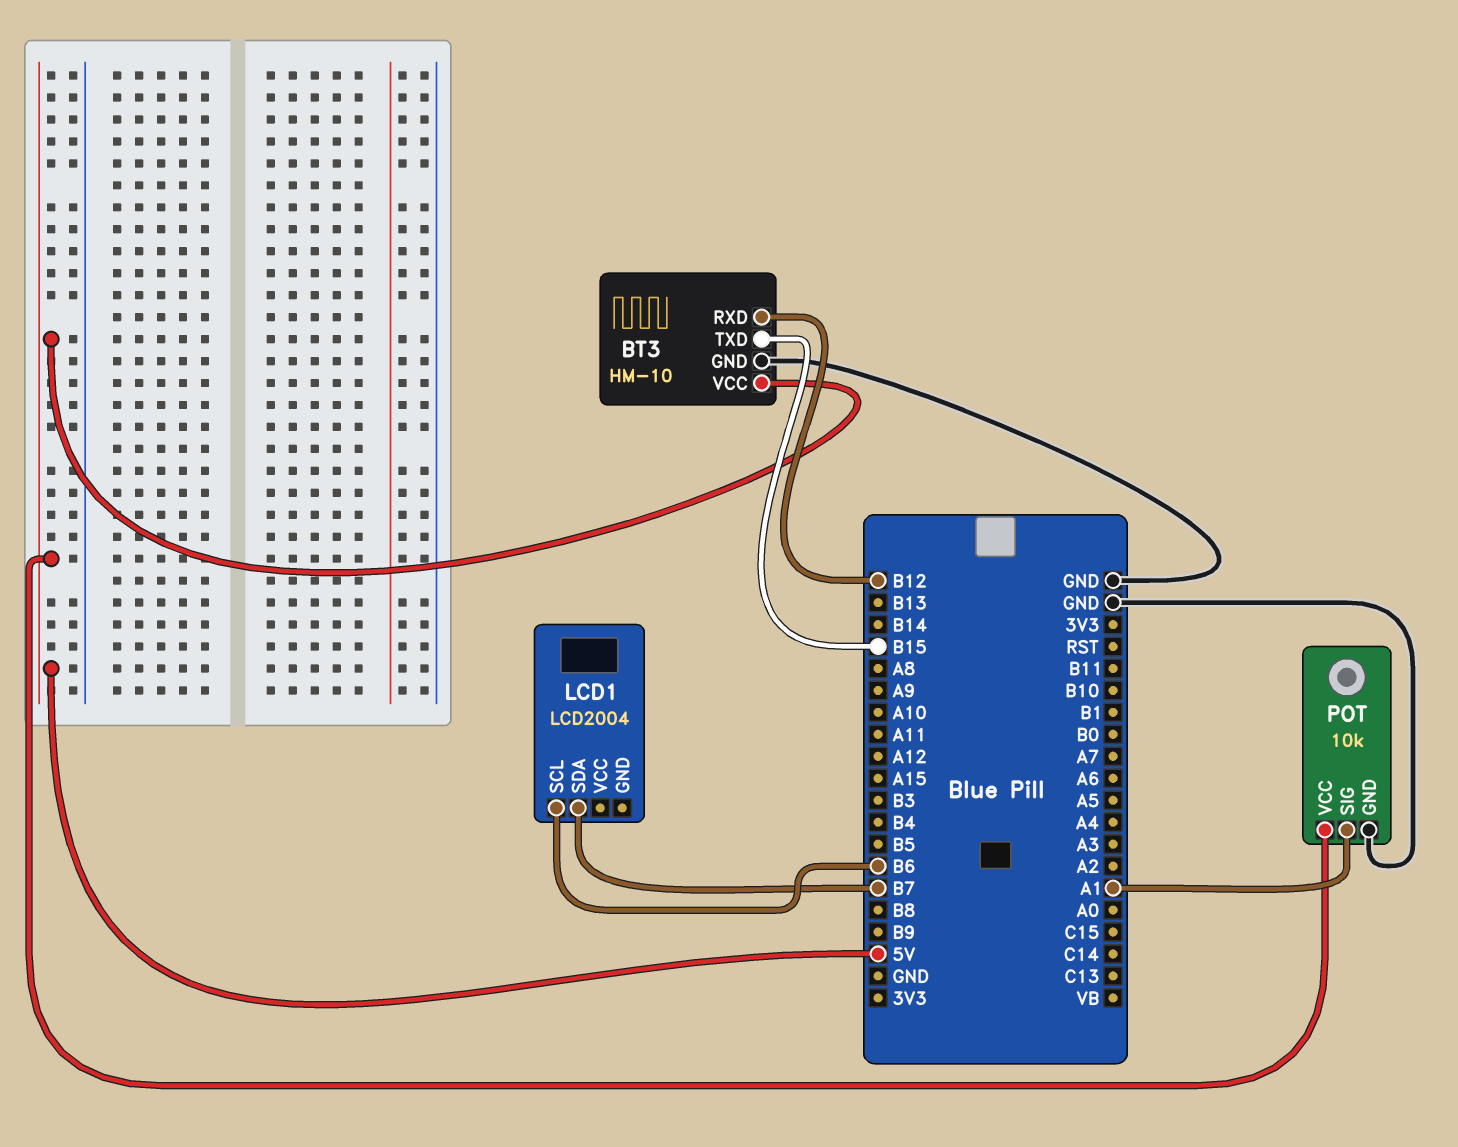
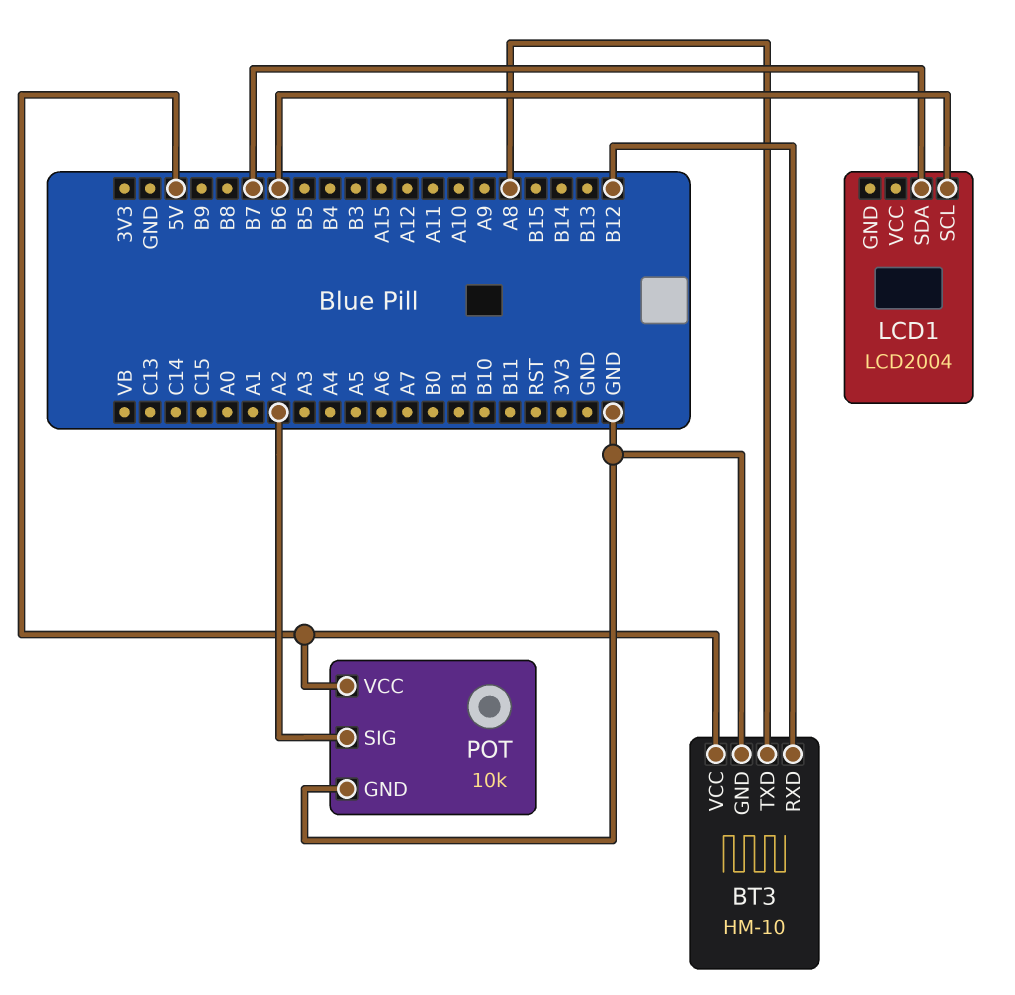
BT3 pin TXD: B15 -> A8
POT pin SIG: A1 -> A2

